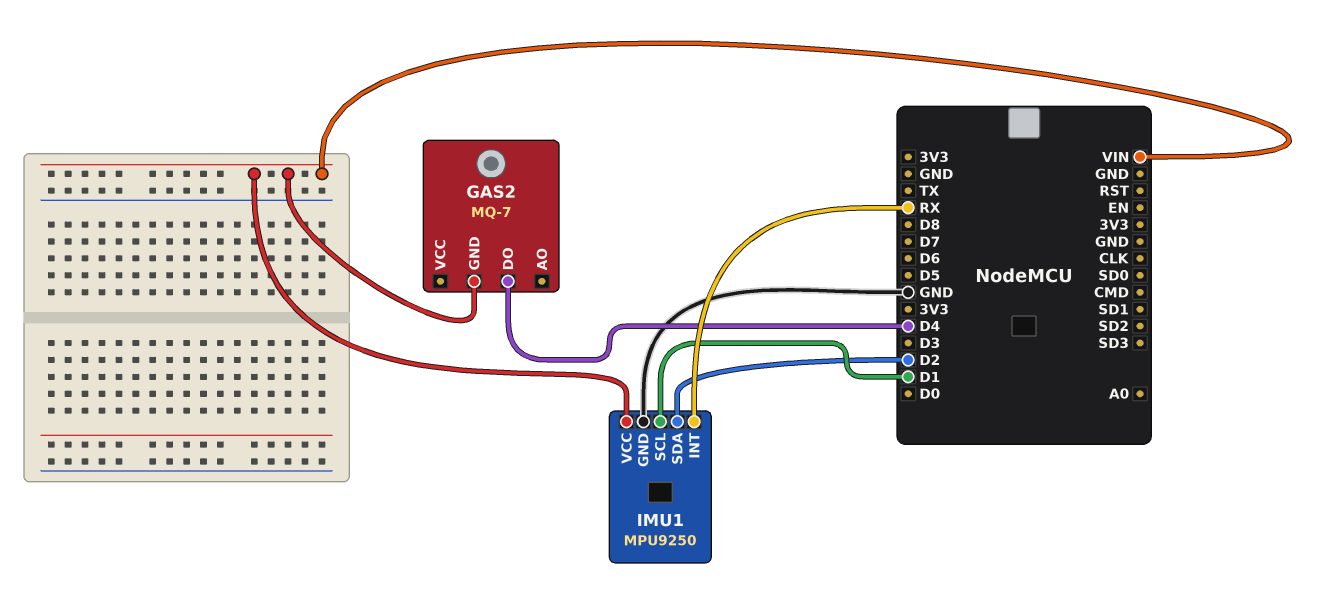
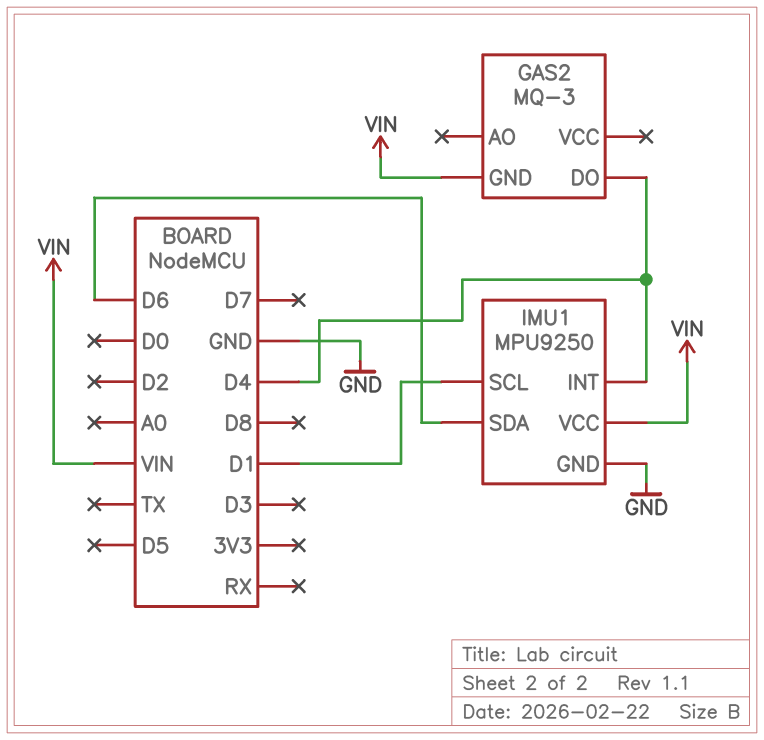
GAS2: MQ-7 -> MQ-3
IMU1 pin INT: RX -> D4
IMU1 pin SDA: D2 -> D6

